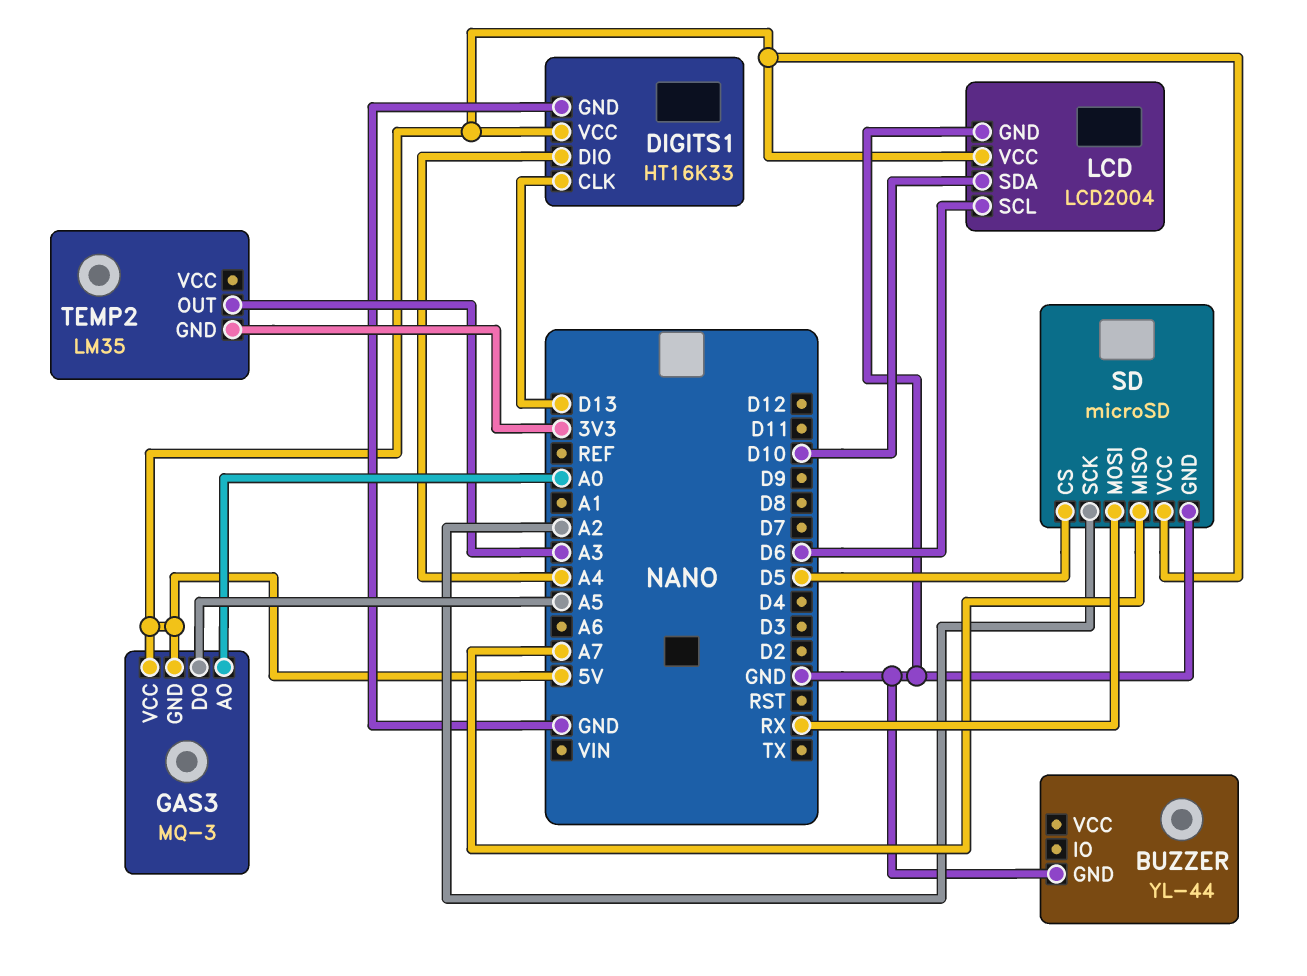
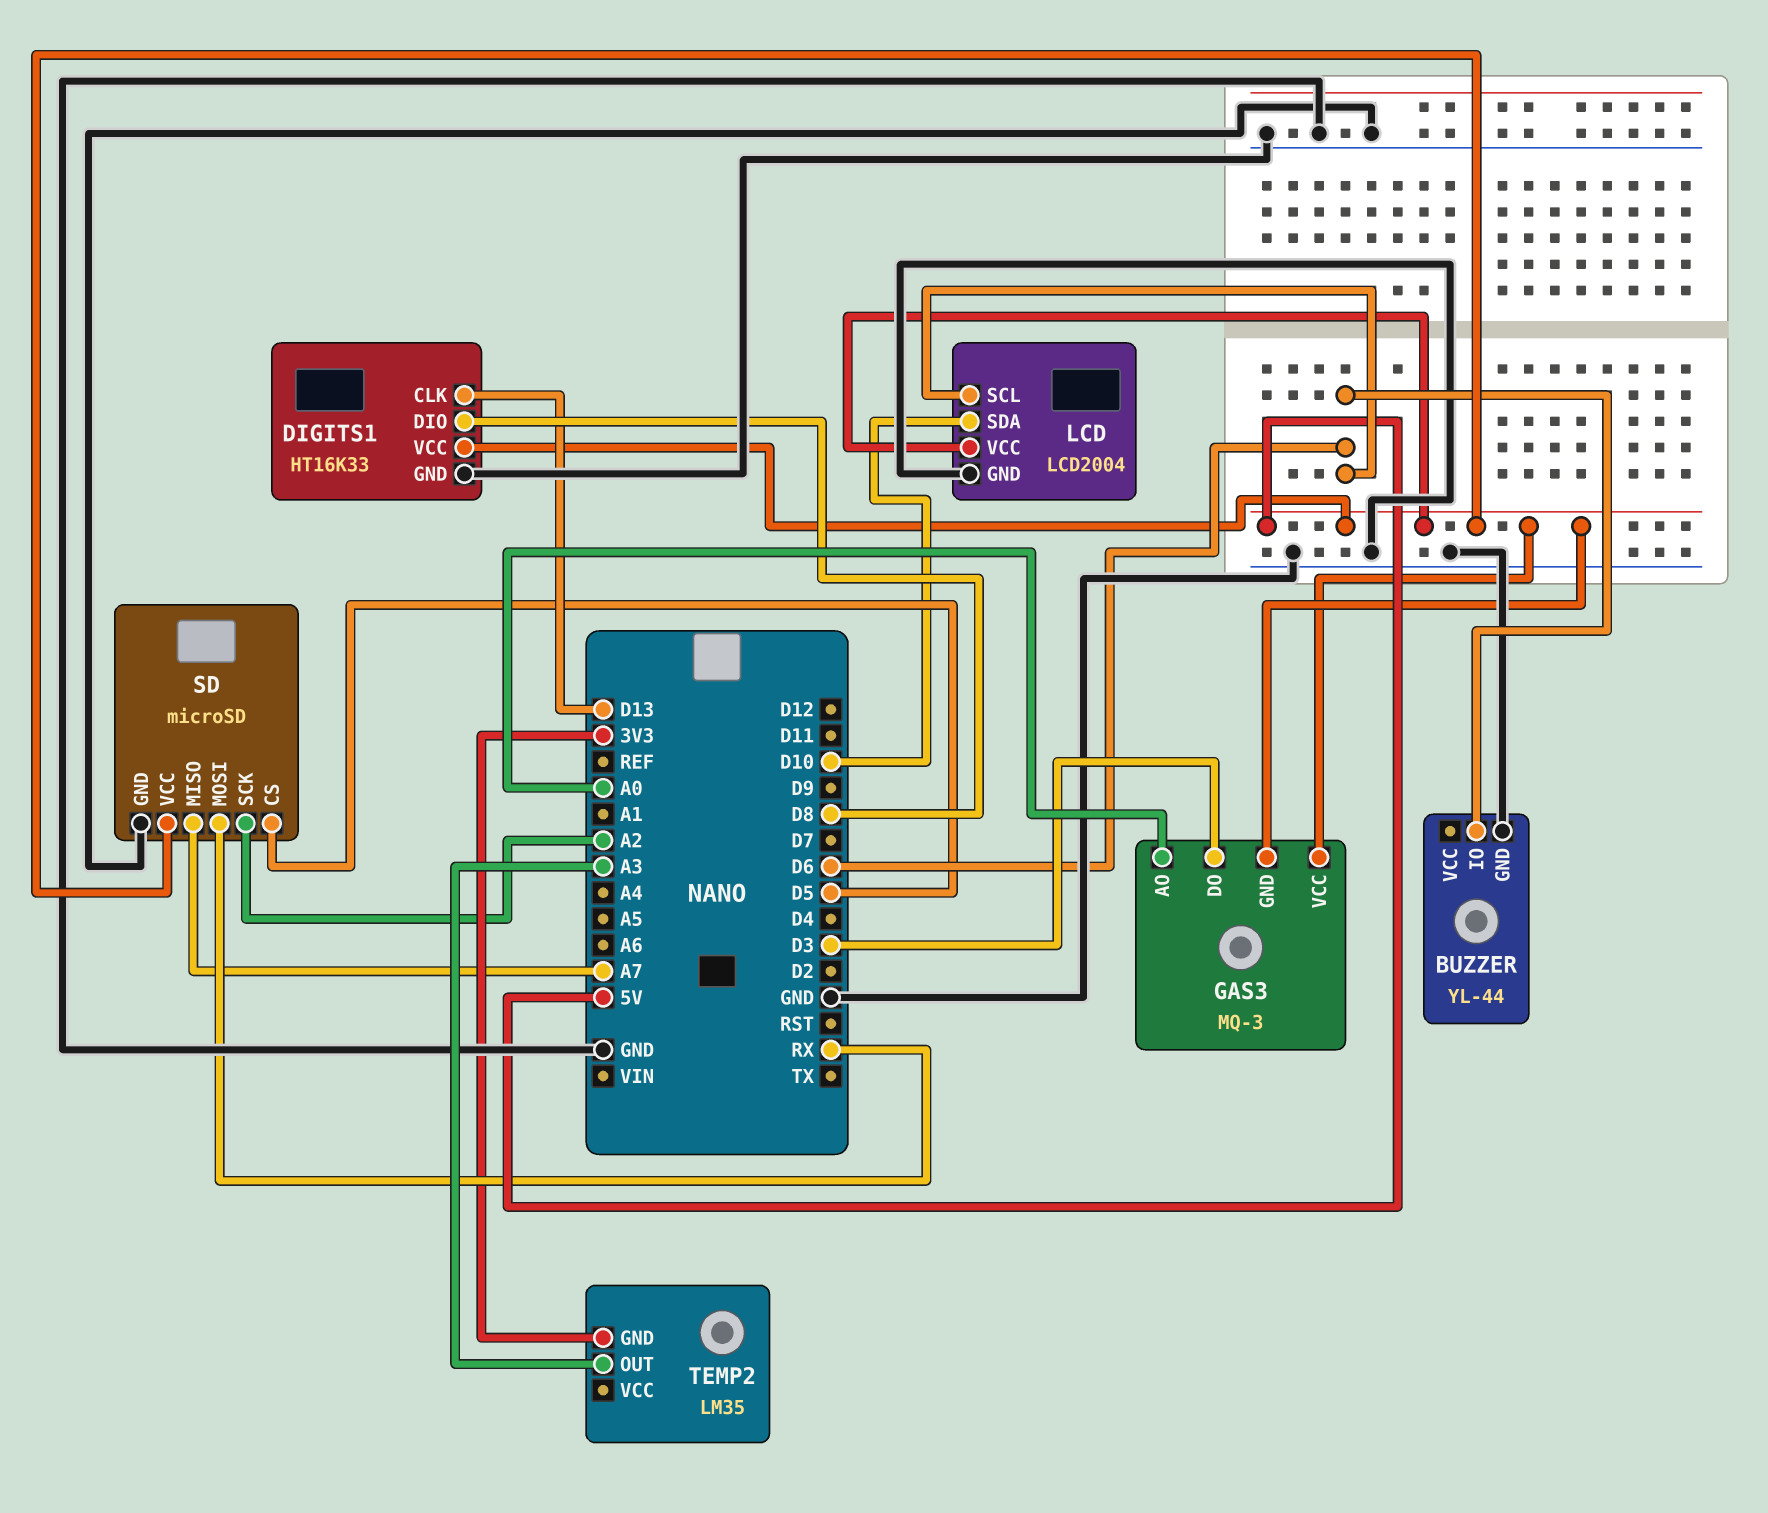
BUZZER pin IO: none -> D6
DIGITS1 pin DIO: A4 -> D8
GAS3 pin DO: A5 -> D3

